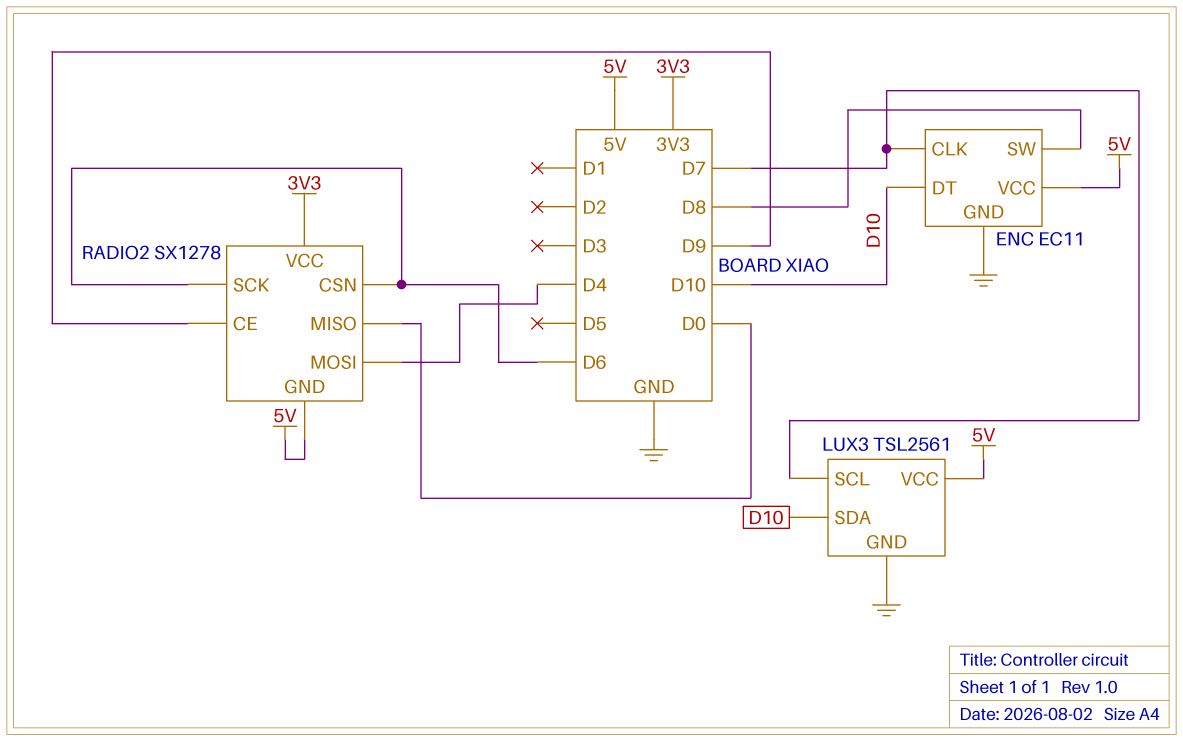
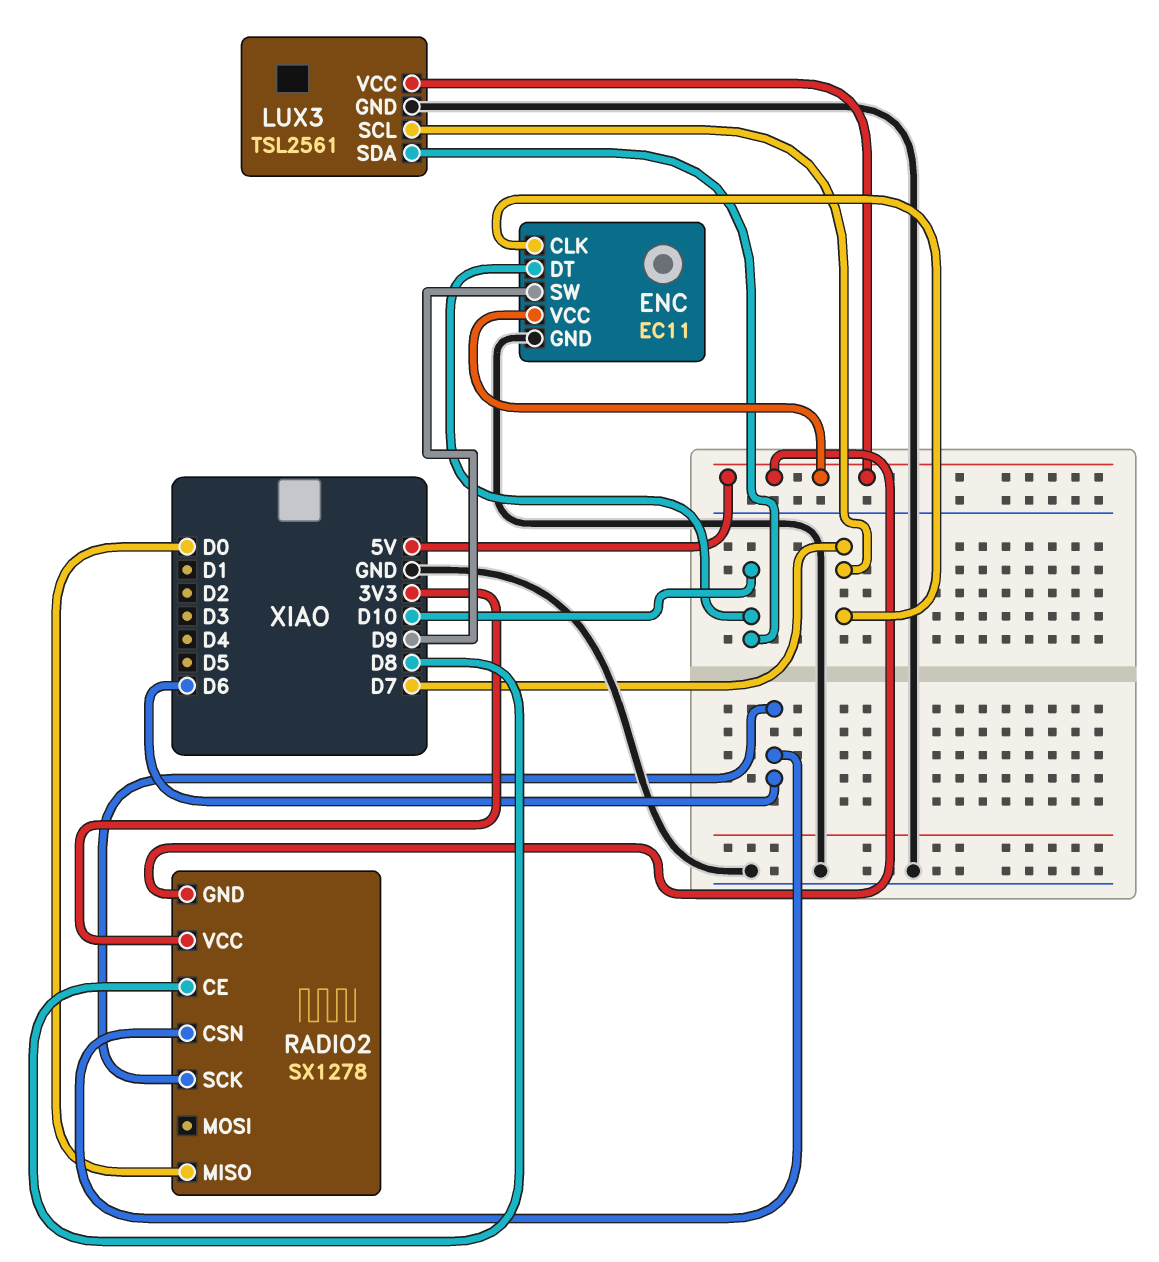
ENC pin SW: D8 -> D9
RADIO2 pin CE: D9 -> D8
RADIO2 pin MOSI: D4 -> none

